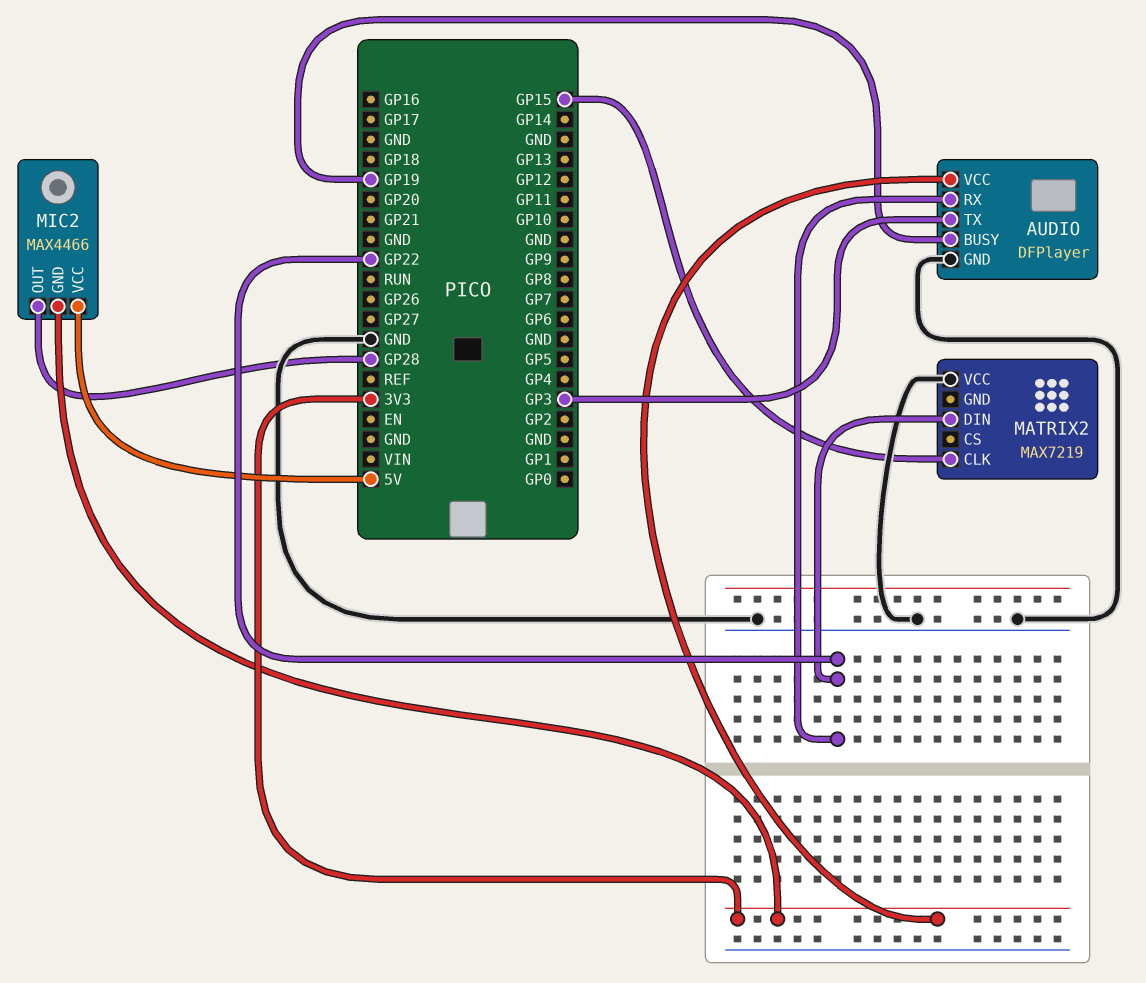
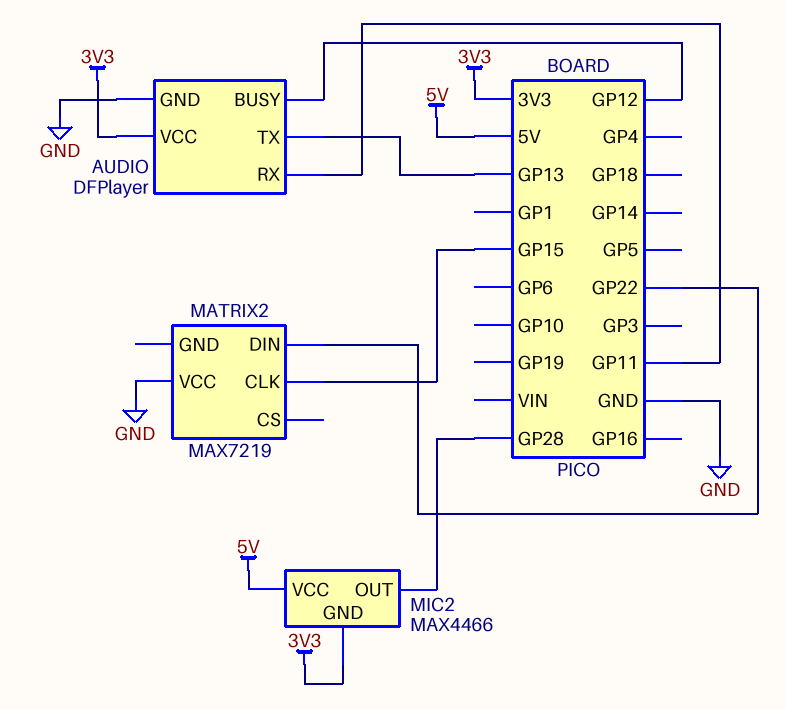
AUDIO pin BUSY: GP19 -> GP12
AUDIO pin RX: GP22 -> GP11
AUDIO pin TX: GP3 -> GP13

